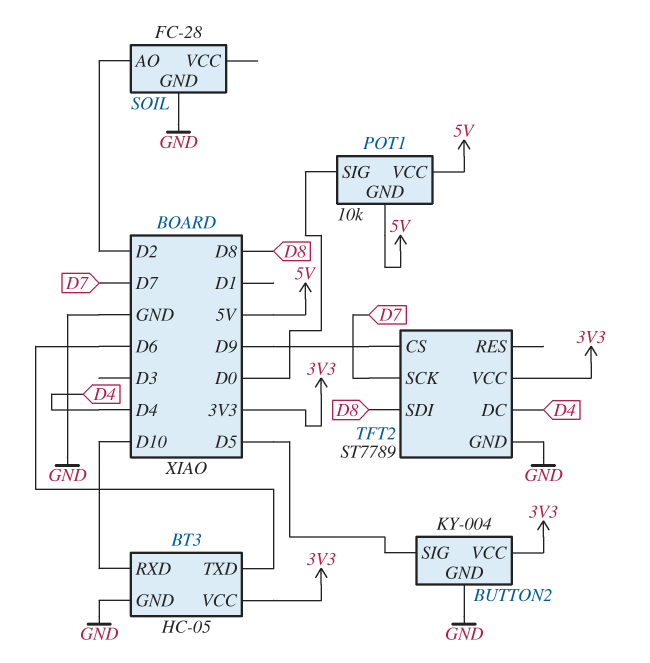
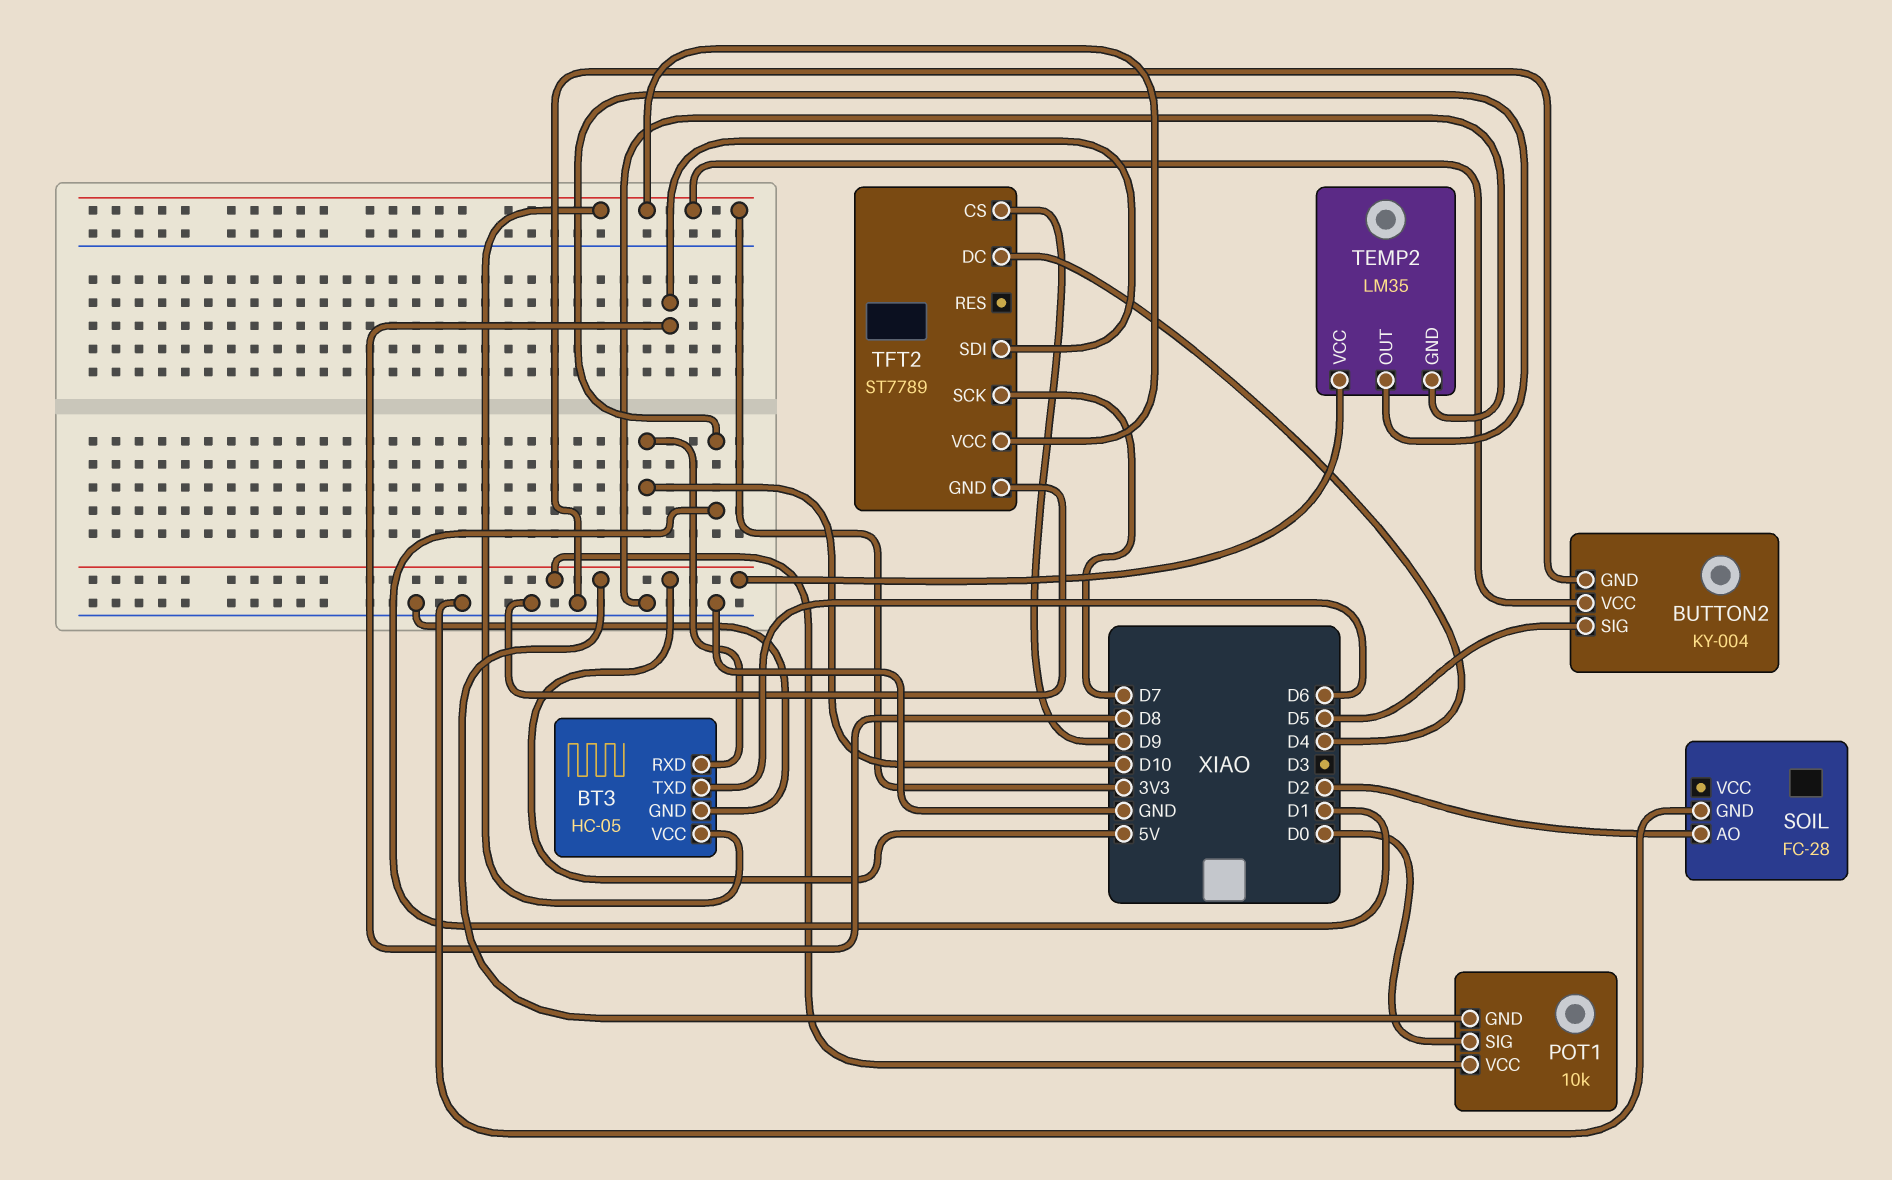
TEMP2: none -> LM35
TEMP2 pin GND: none -> GND
TEMP2 pin OUT: none -> D1
TEMP2 pin VCC: none -> 5V

